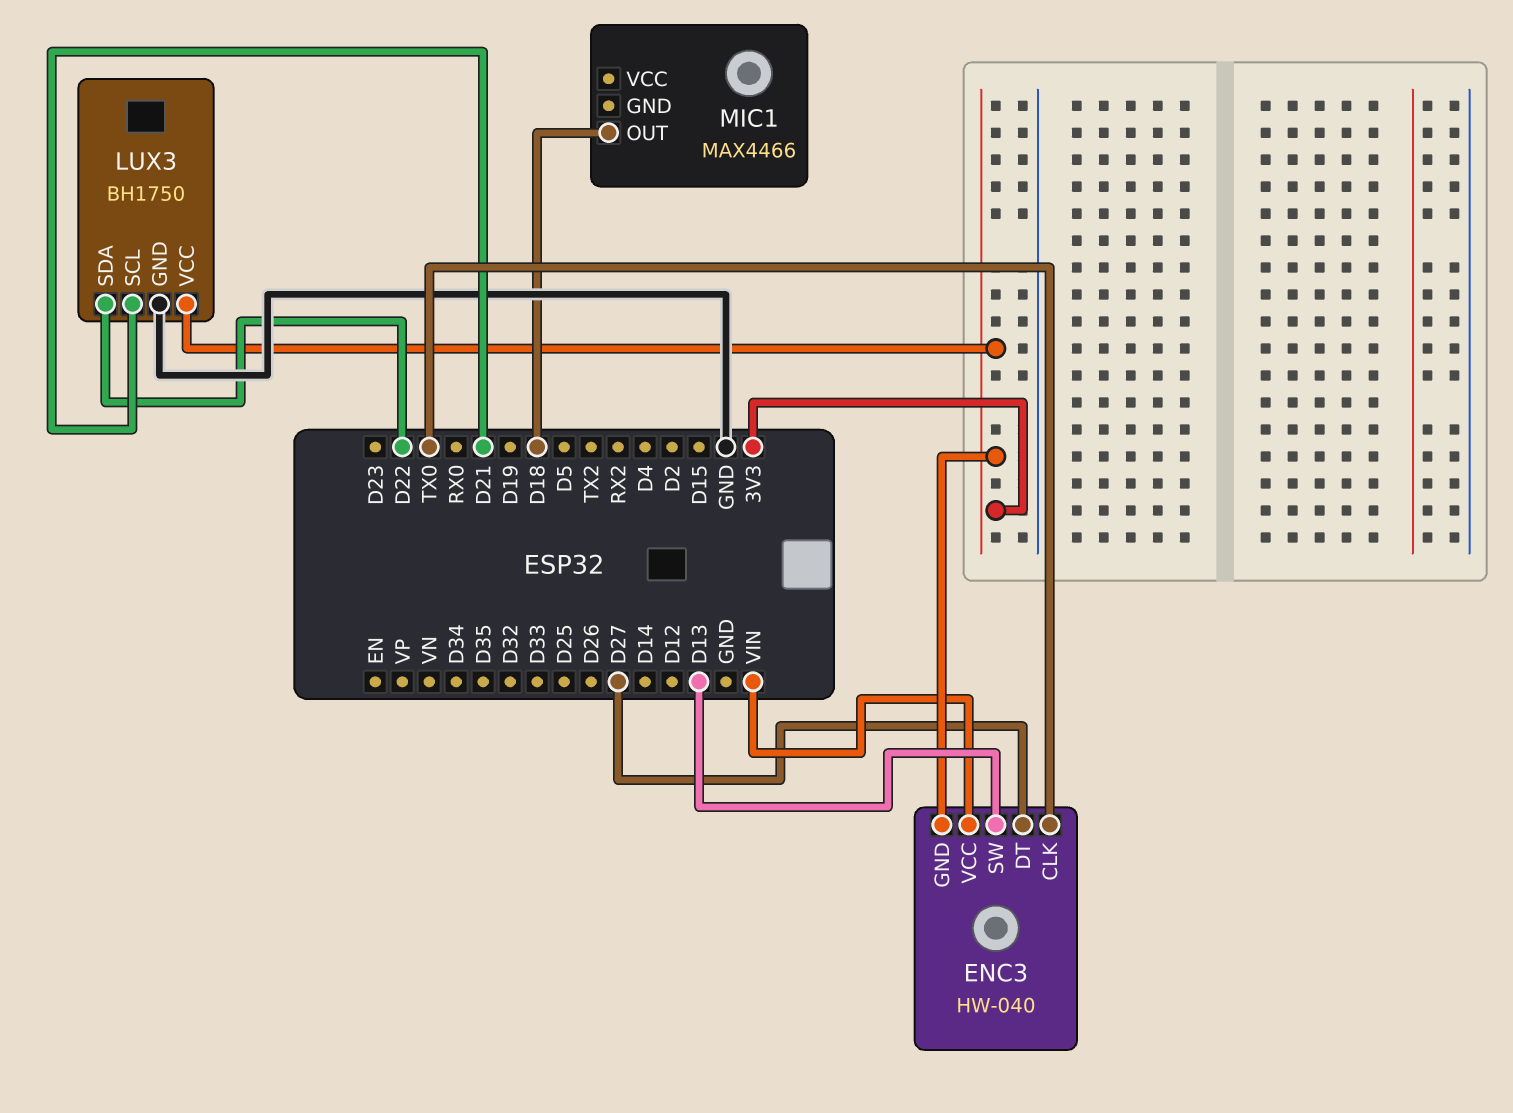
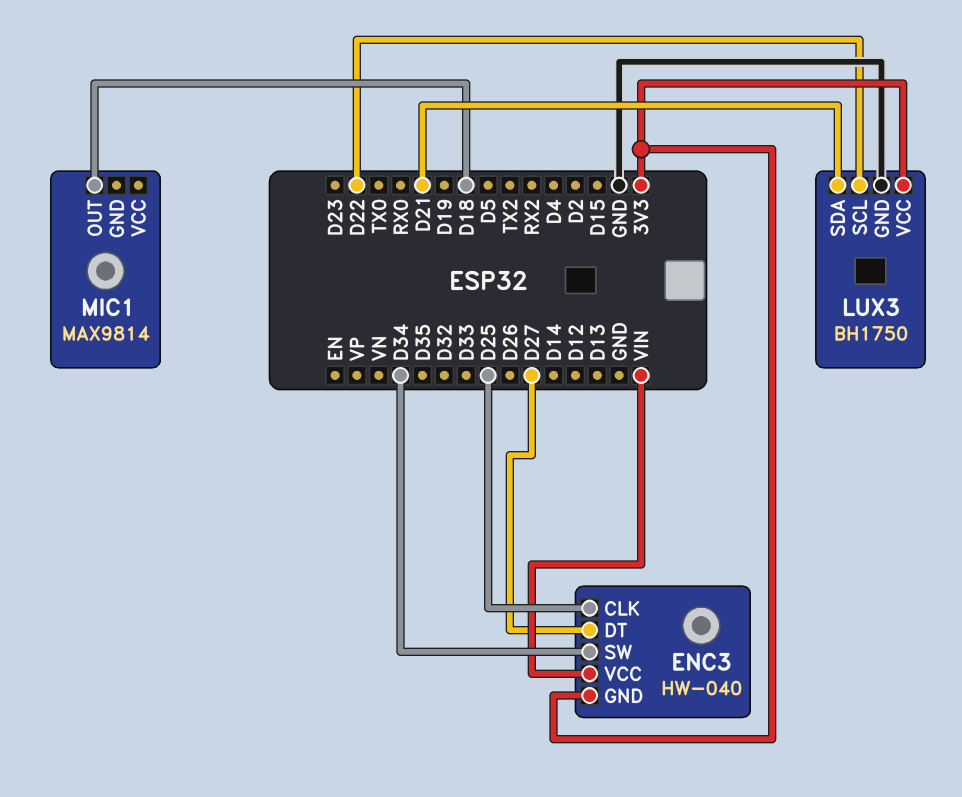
ENC3 pin CLK: TX0 -> D25
ENC3 pin SW: D13 -> D34
LUX3 pin SCL: D21 -> D22
LUX3 pin SDA: D22 -> D21
MIC1: MAX4466 -> MAX9814

